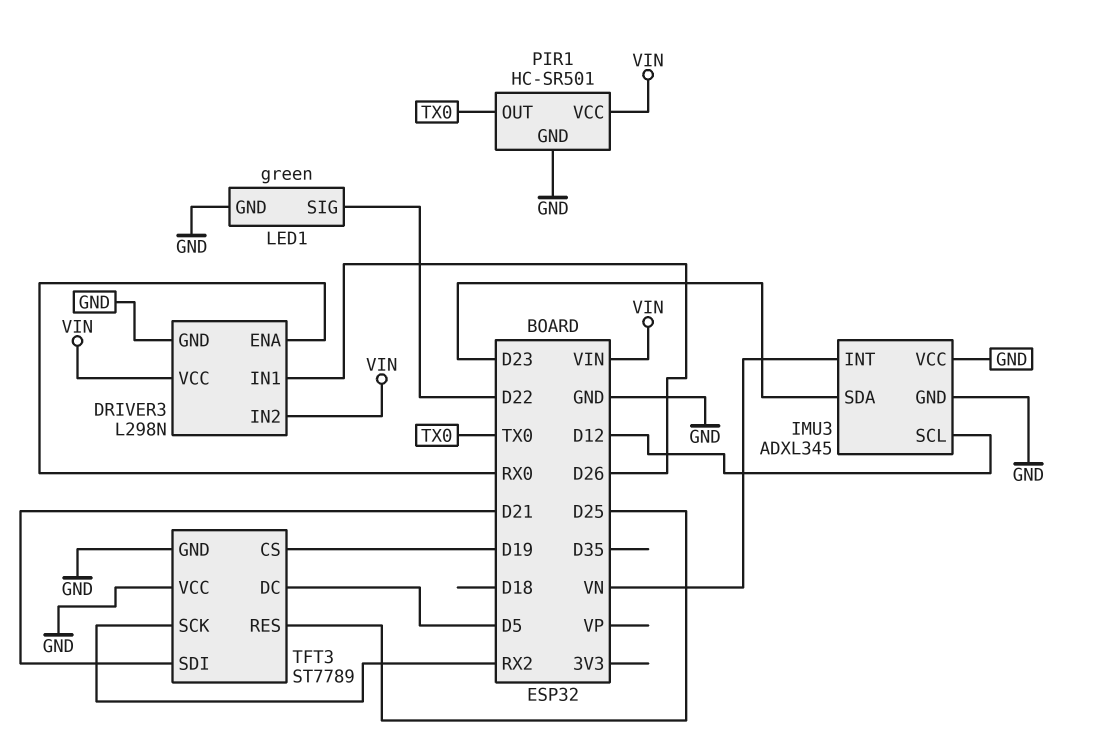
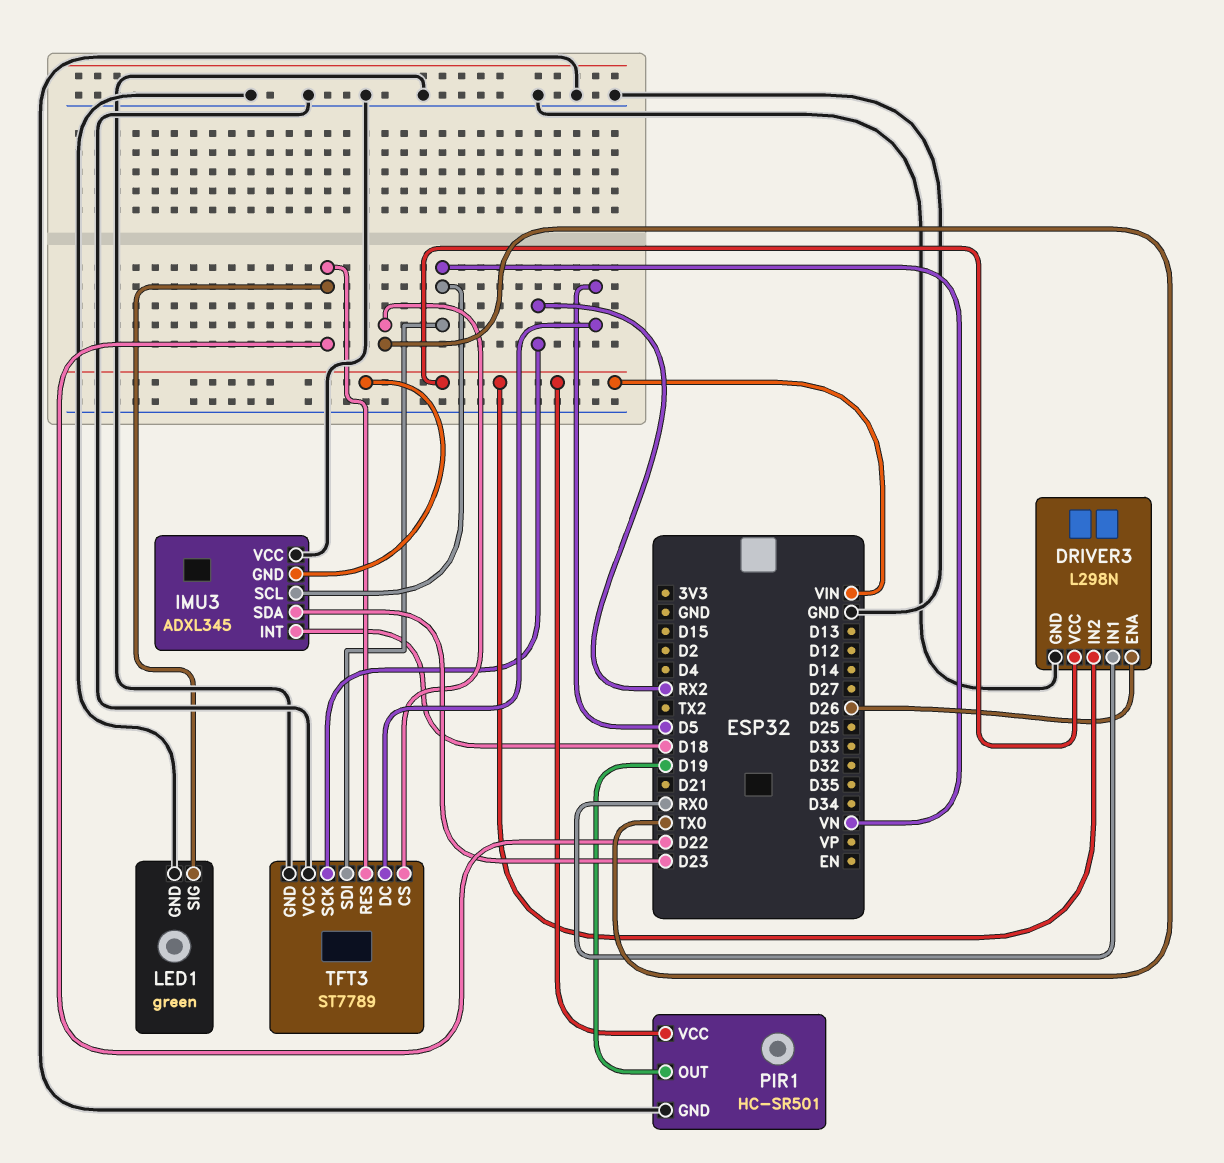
DRIVER3 pin ENA: RX0 -> D26
DRIVER3 pin IN1: D26 -> RX0
IMU3 pin GND: GND -> VIN
IMU3 pin INT: VN -> D18
IMU3 pin SCL: D12 -> VN
PIR1 pin OUT: TX0 -> D19
TFT3 pin CS: D19 -> TX0
TFT3 pin RES: D25 -> D22
TFT3 pin SDI: D21 -> VN

